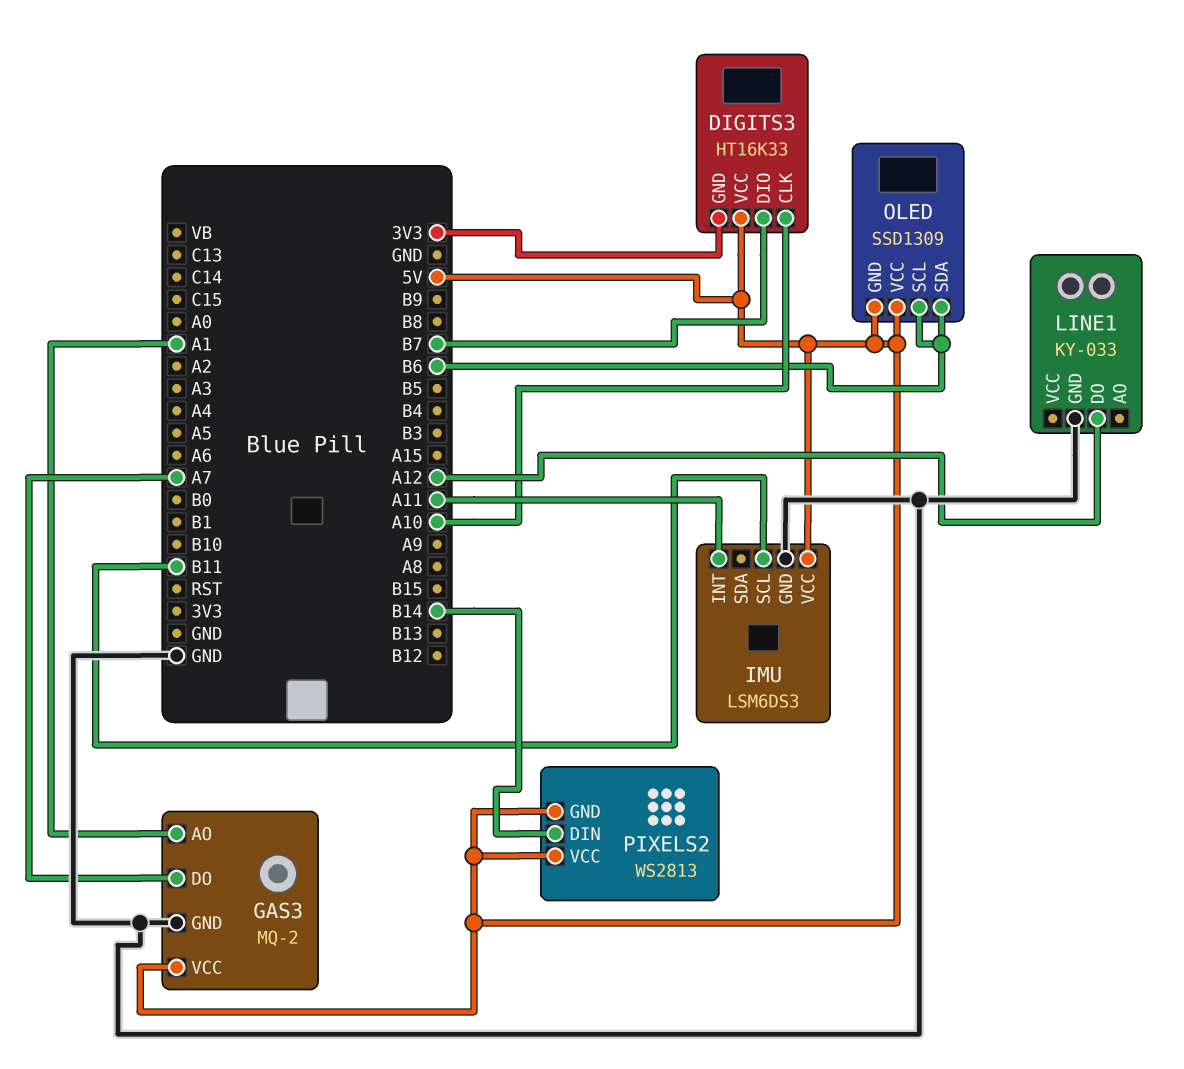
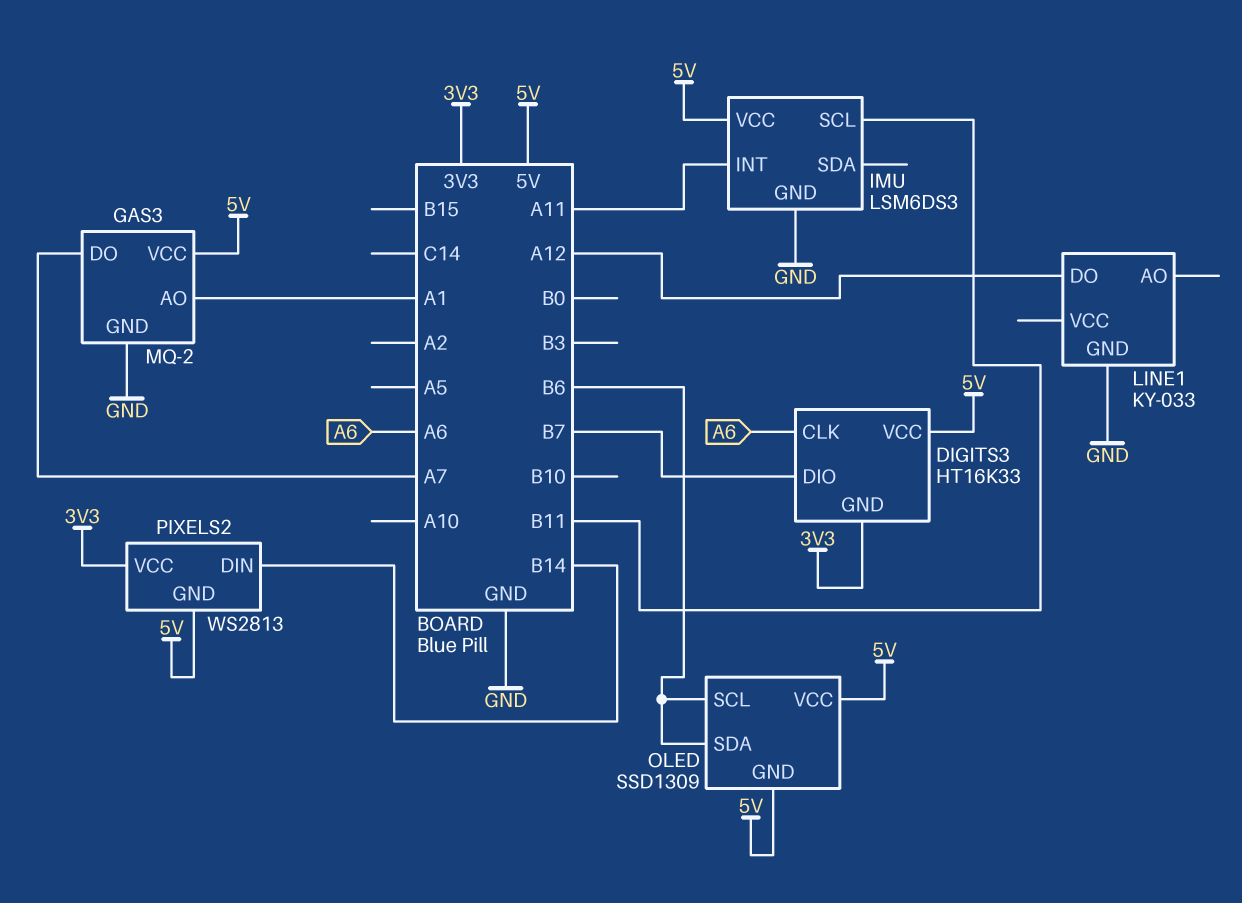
DIGITS3 pin CLK: A10 -> A6
PIXELS2 pin VCC: 5V -> 3V3

